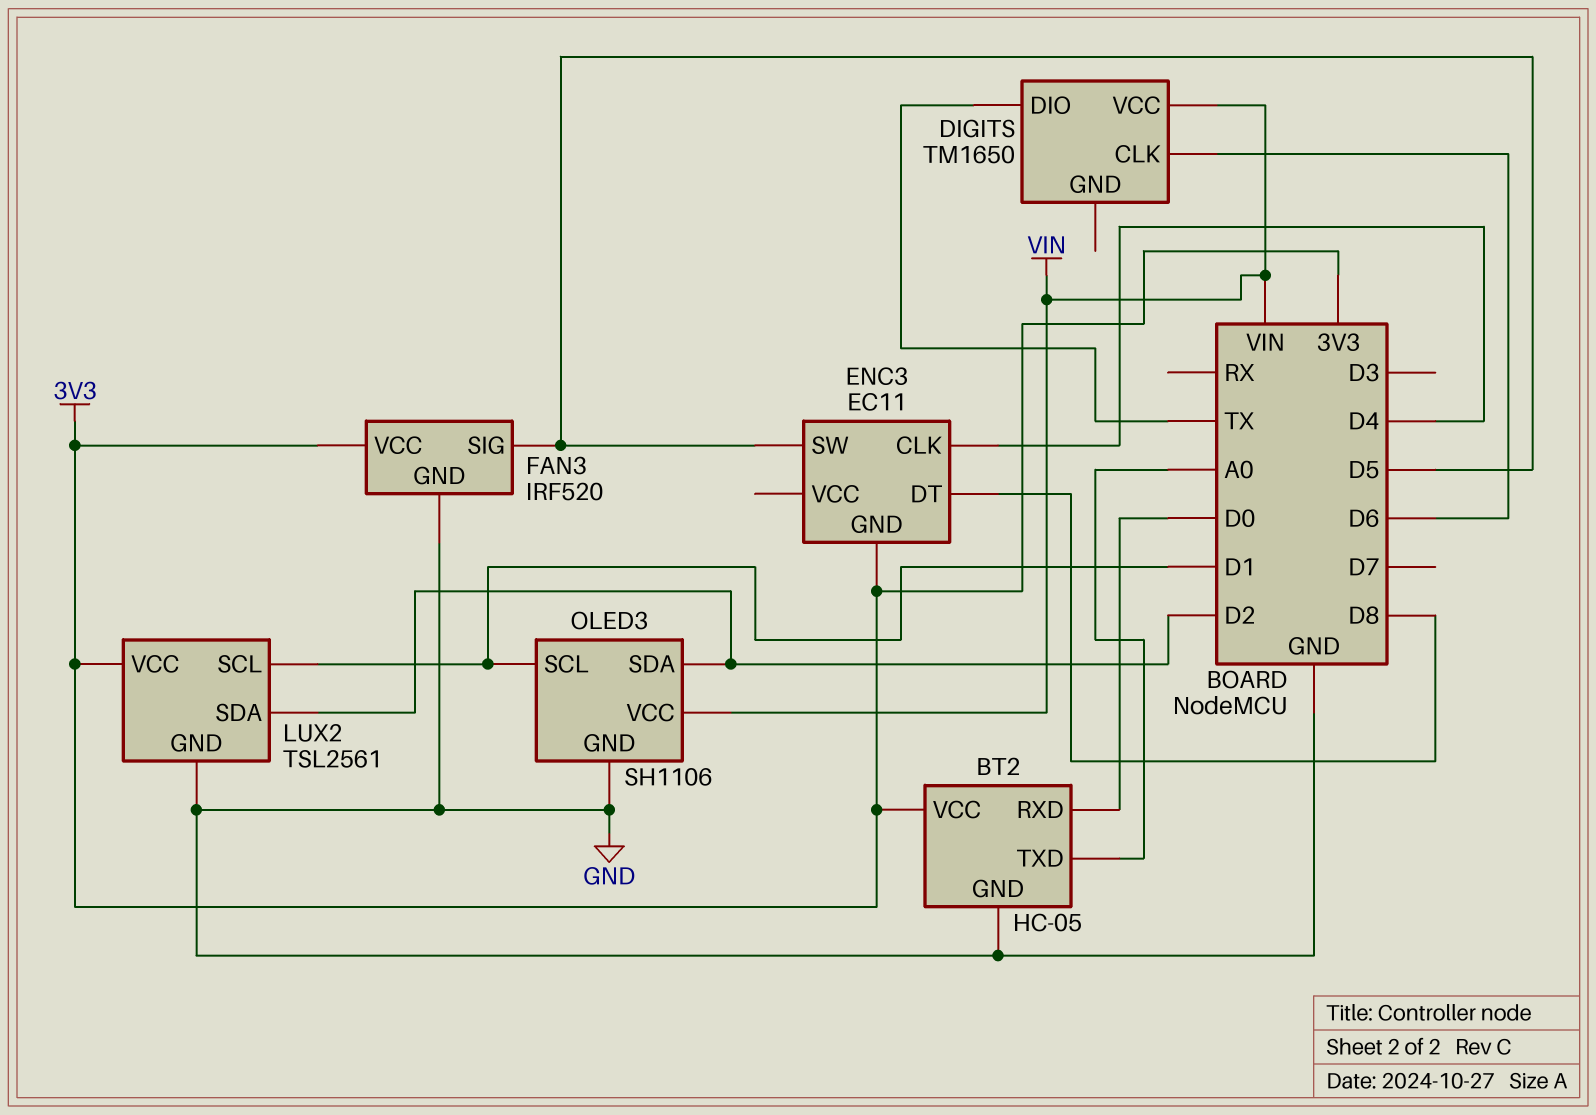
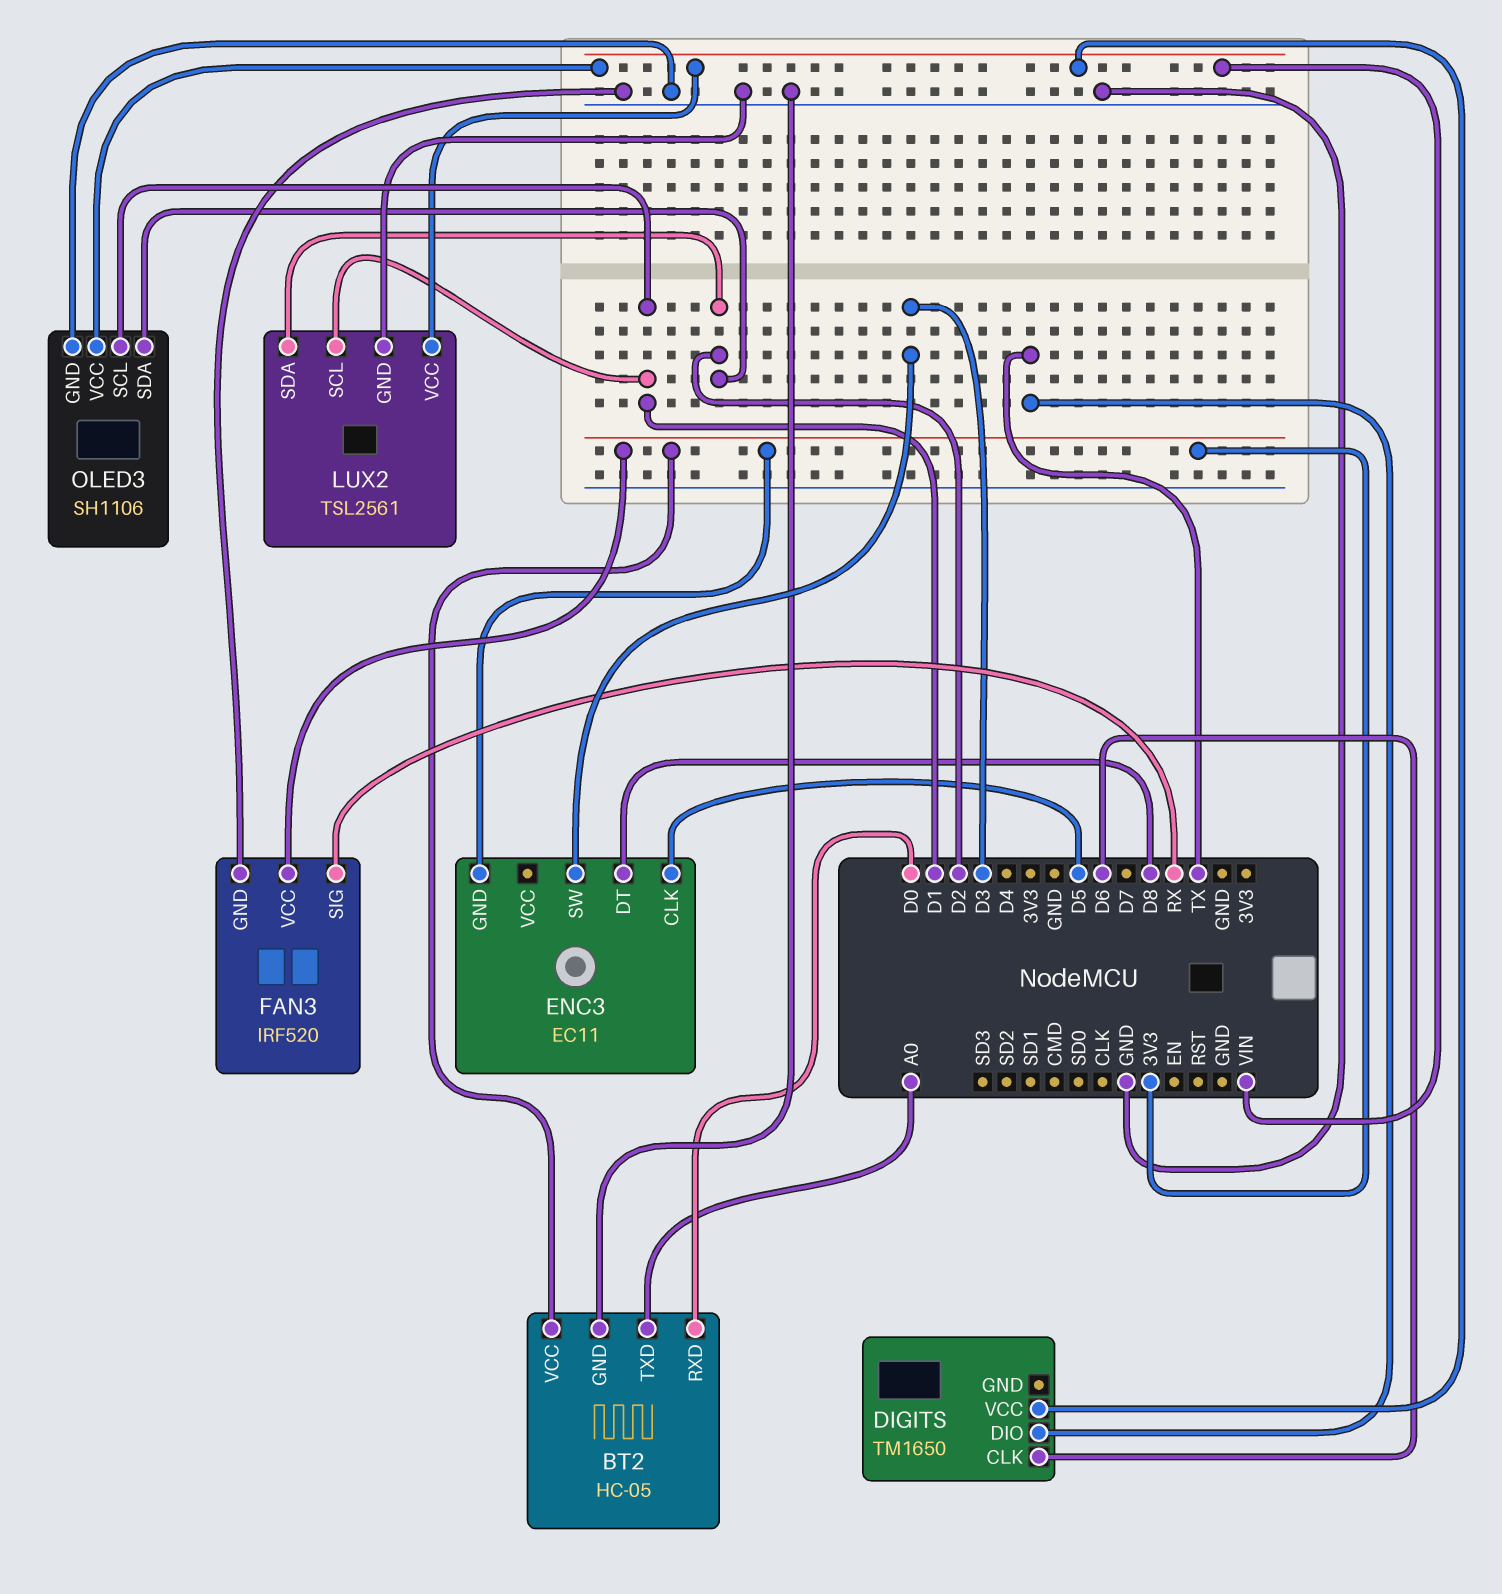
ENC3 pin CLK: D4 -> D5
ENC3 pin SW: D5 -> D3
FAN3 pin SIG: D5 -> RX
LUX2 pin VCC: 3V3 -> VIN

